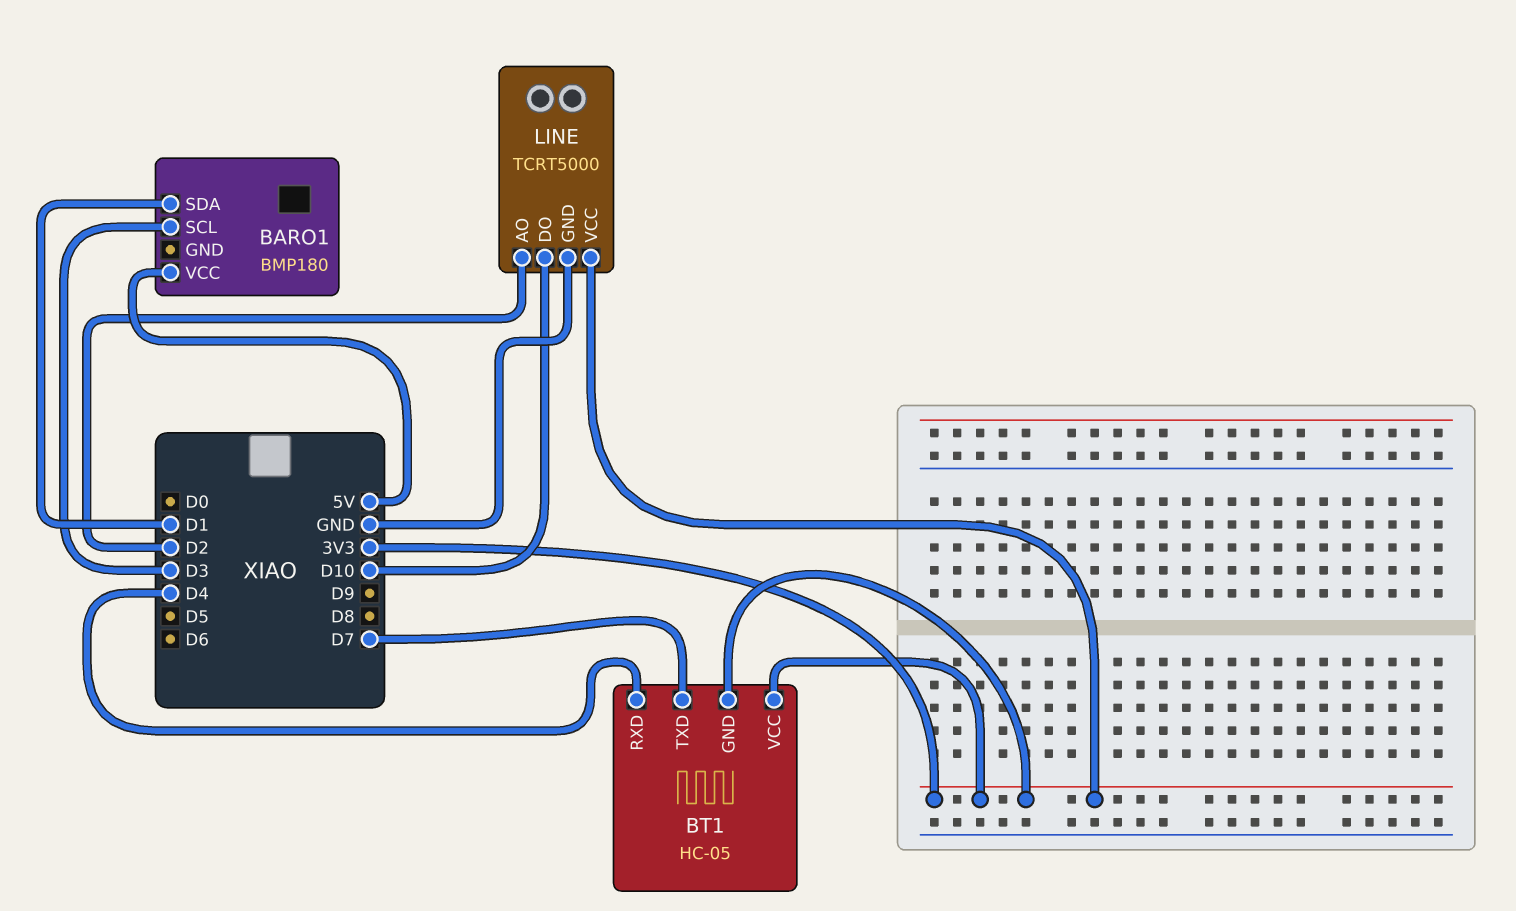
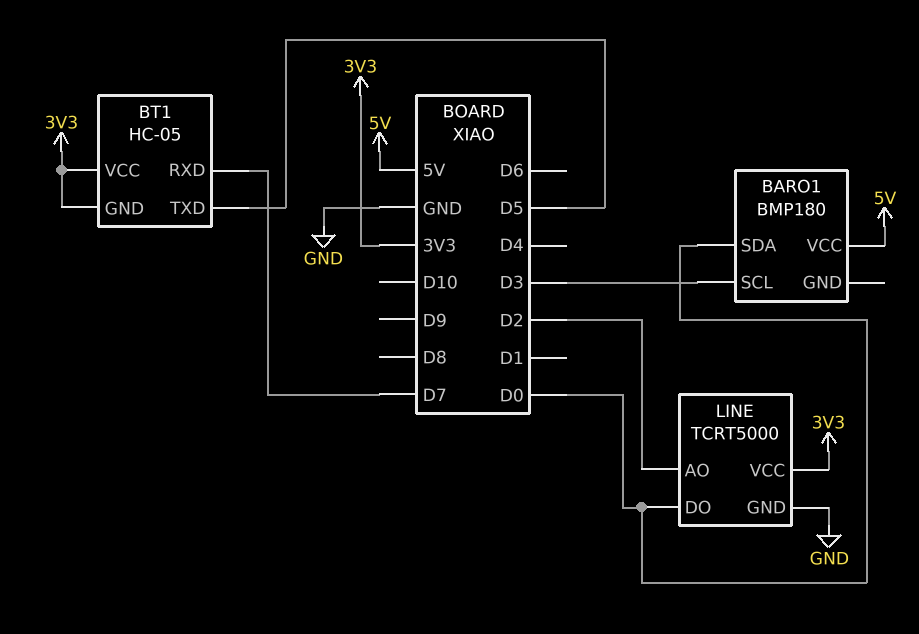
BARO1 pin SDA: D1 -> D0
BT1 pin RXD: D4 -> D7
BT1 pin TXD: D7 -> D5
LINE pin DO: D10 -> D0

